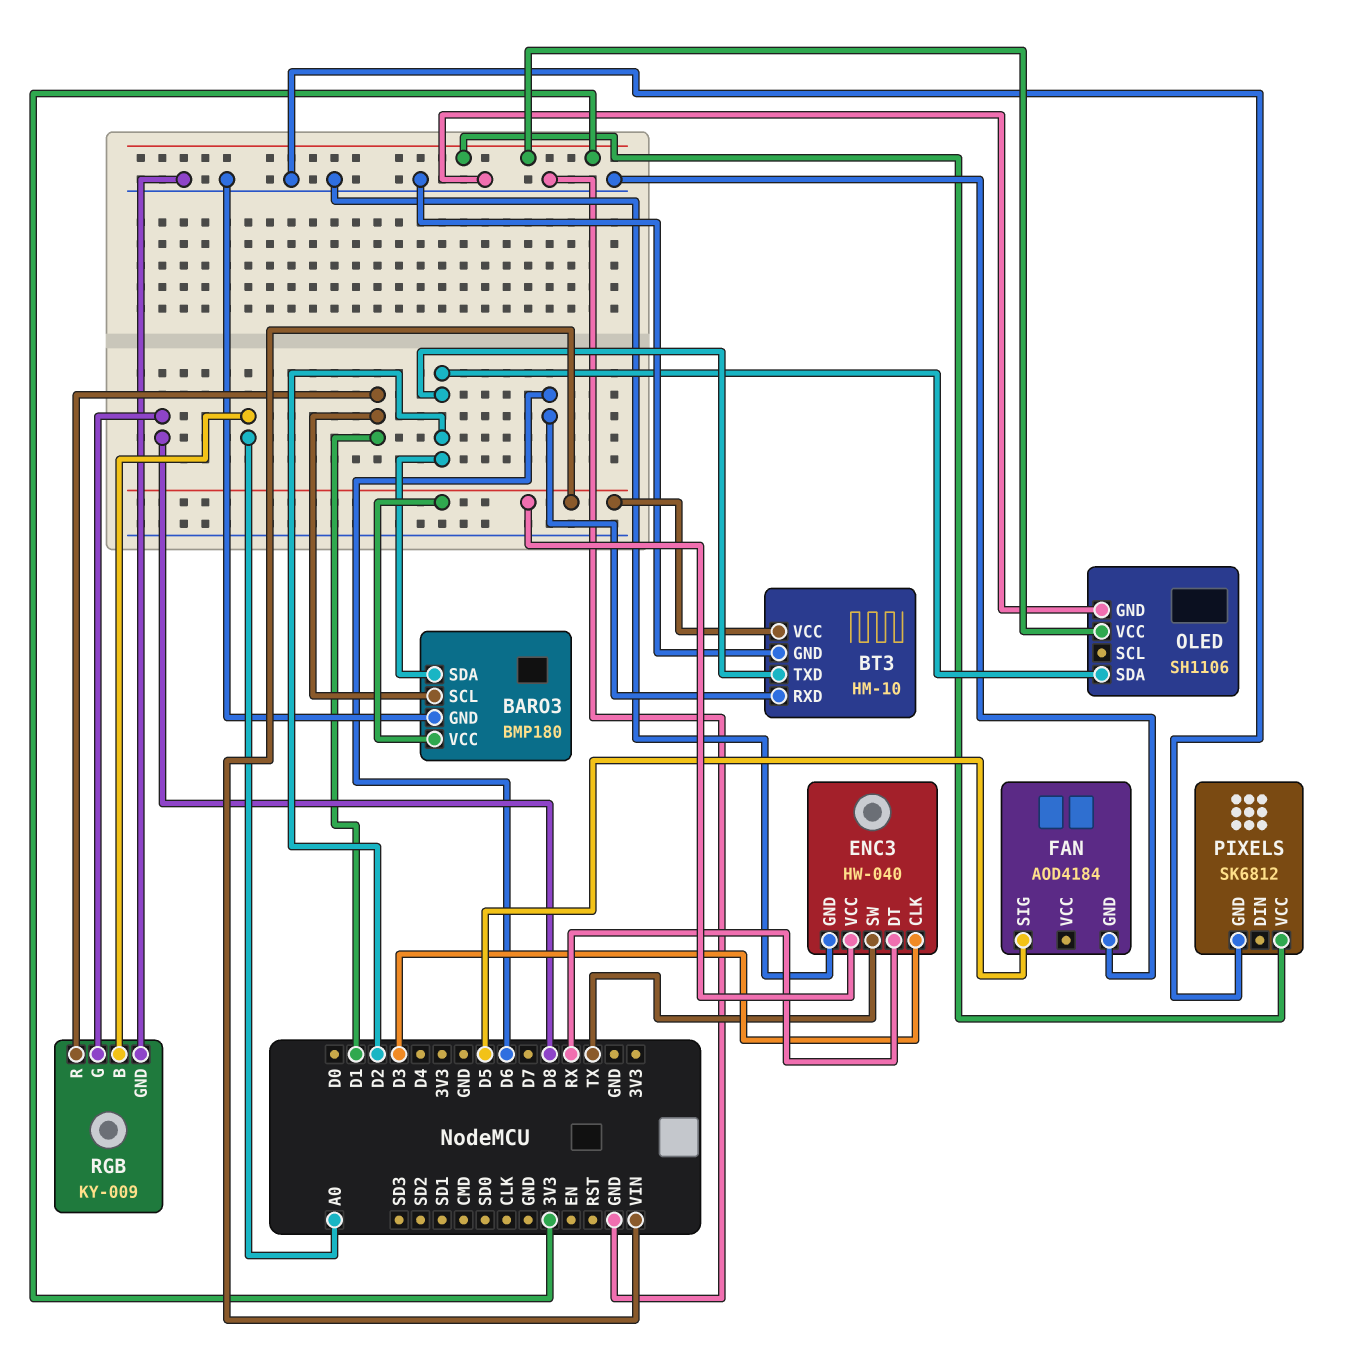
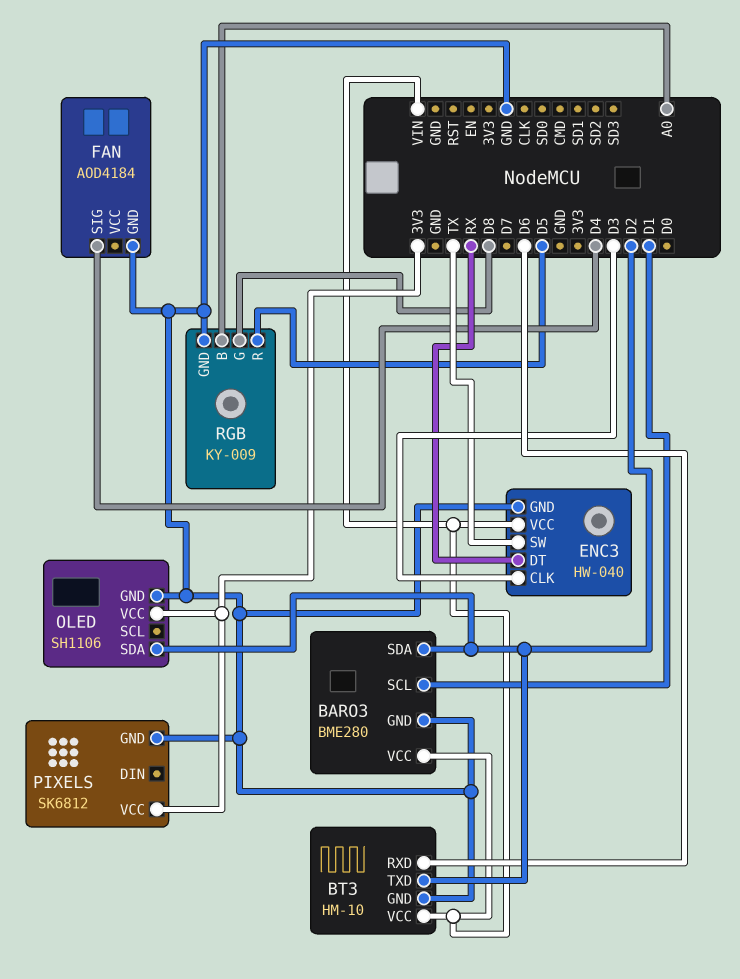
BARO3: BMP180 -> BME280
FAN pin SIG: D5 -> D4
RGB pin R: D1 -> D5

